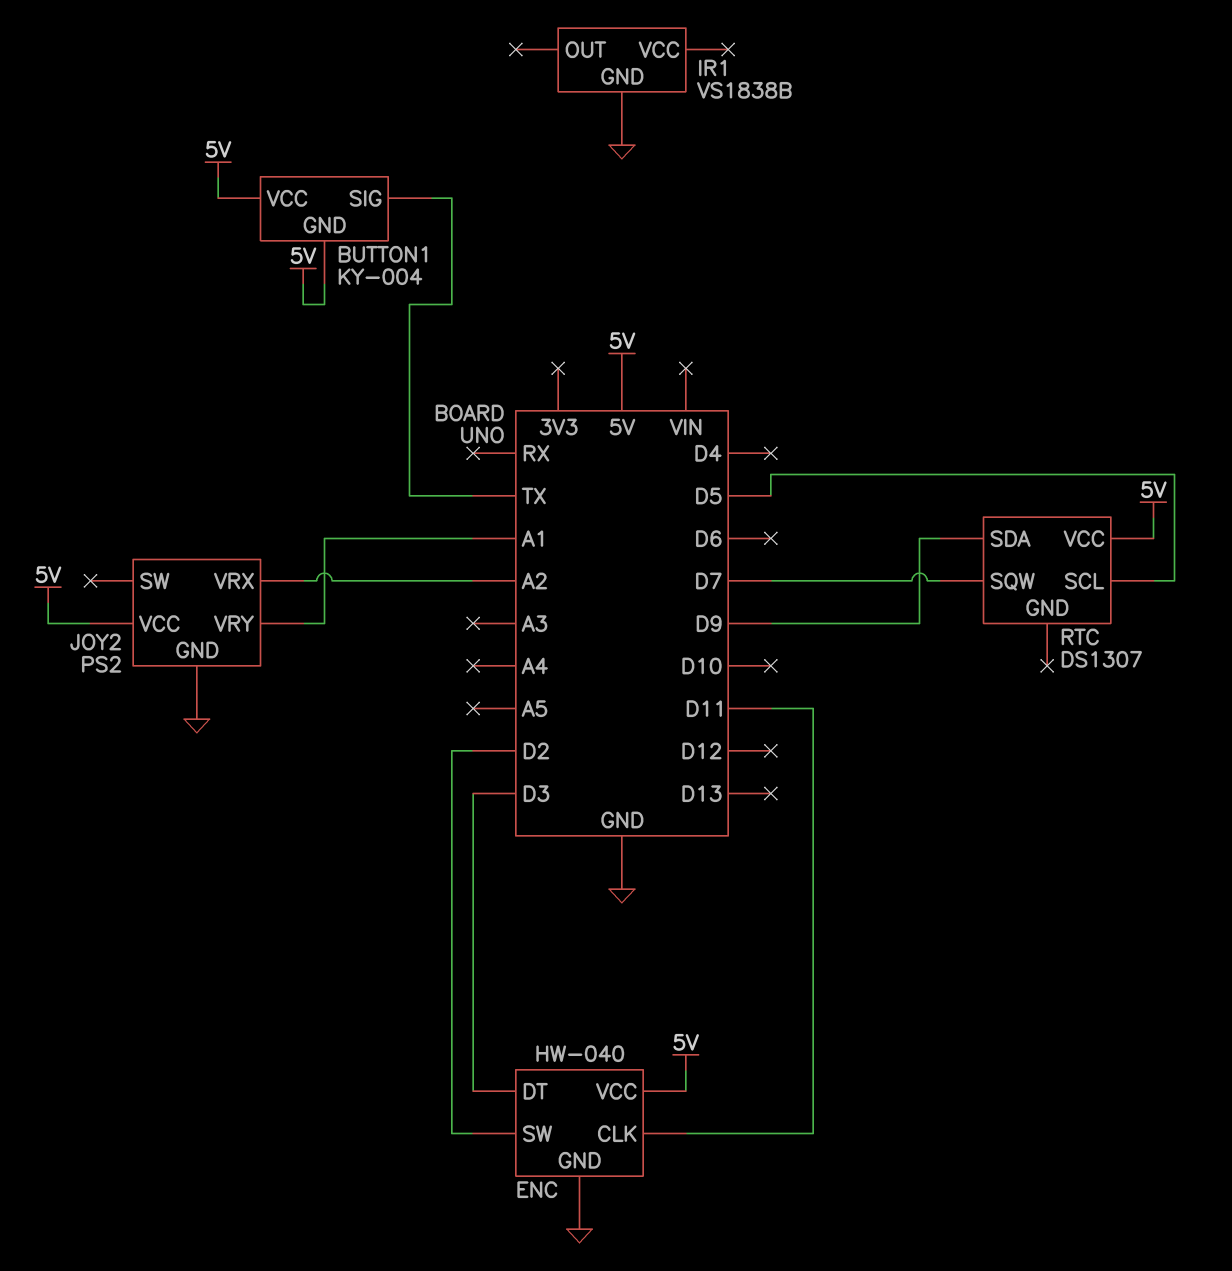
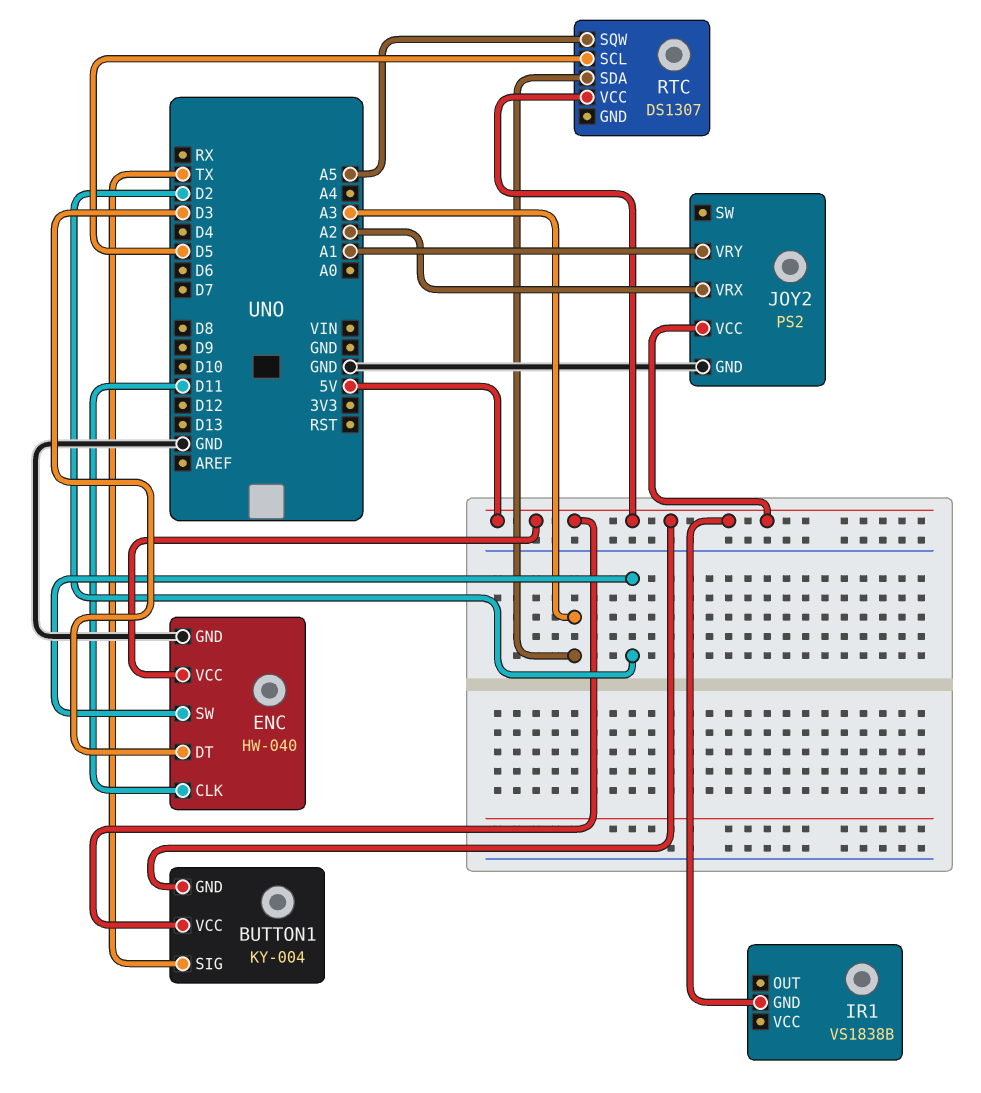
IR1 pin GND: GND -> 5V
RTC pin SDA: D9 -> A3
RTC pin SQW: D7 -> A5

